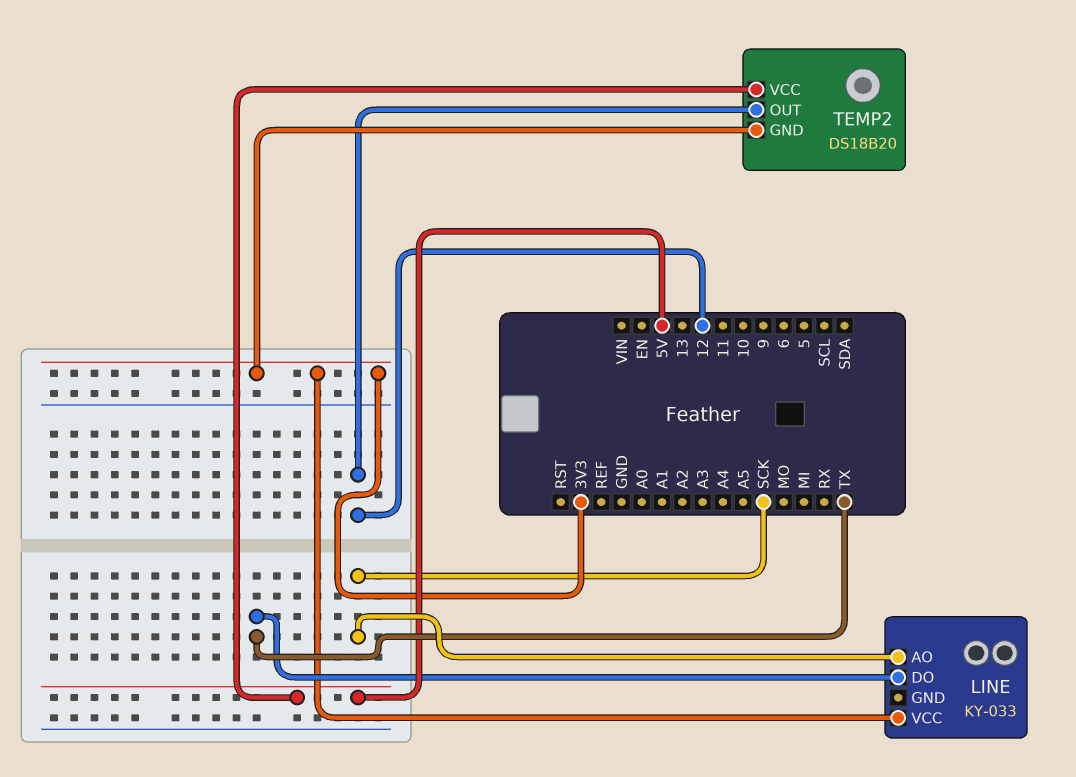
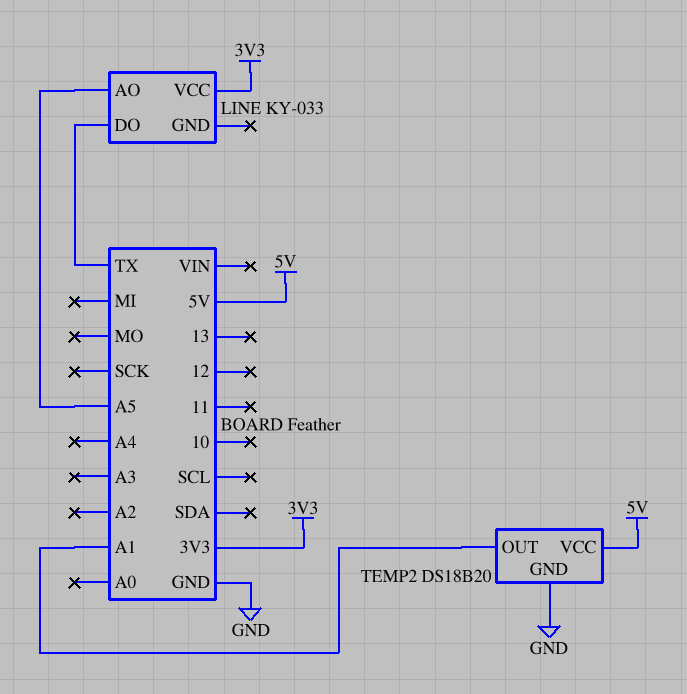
LINE pin AO: SCK -> A5
TEMP2 pin GND: 3V3 -> GND
TEMP2 pin OUT: 12 -> A1

